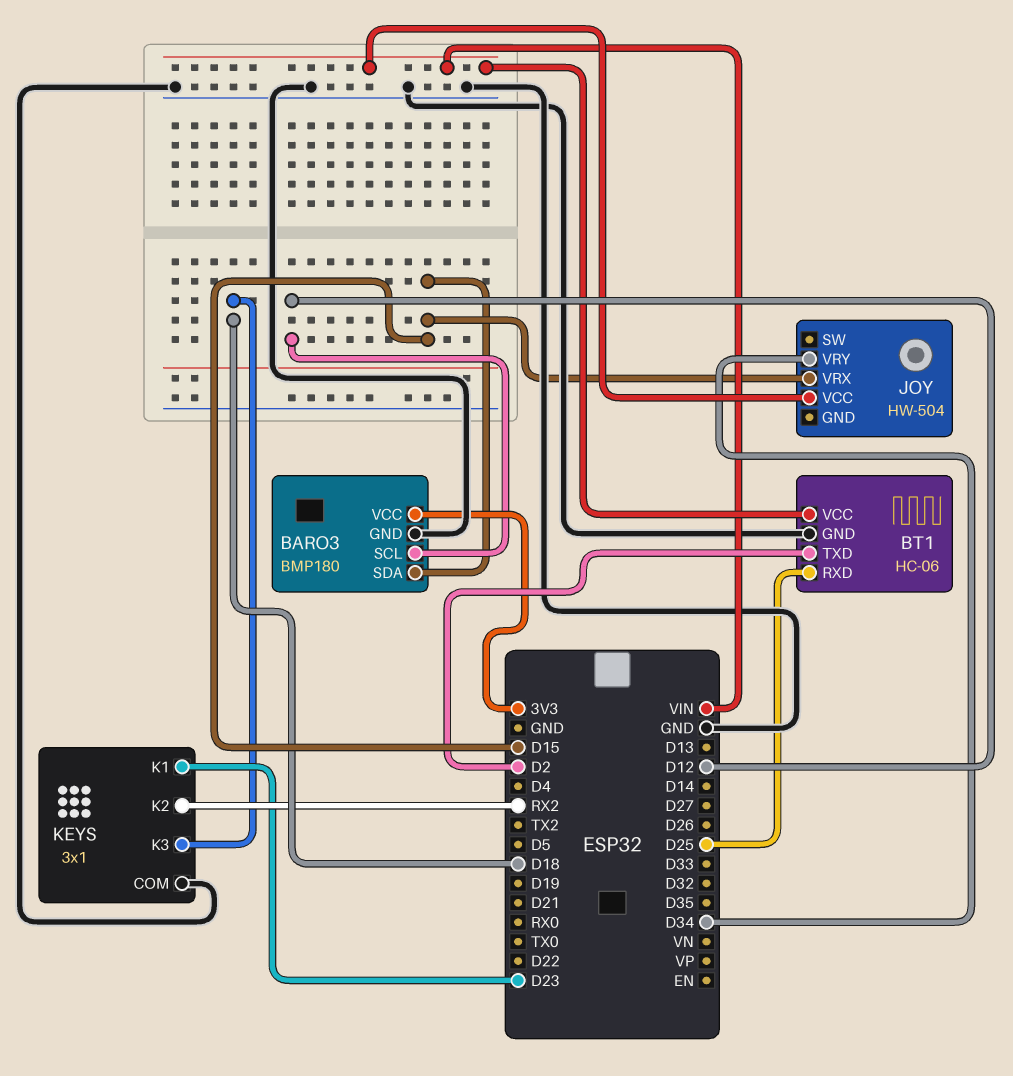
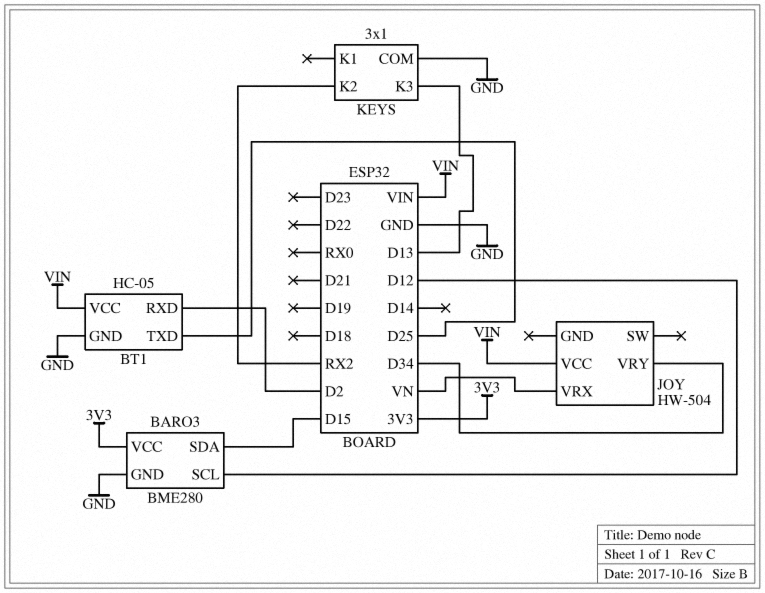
BARO3: BMP180 -> BME280
BT1: HC-06 -> HC-05
BT1 pin RXD: D25 -> D2
BT1 pin TXD: D2 -> D25
JOY pin VRX: D15 -> VN
KEYS pin K1: D23 -> none
KEYS pin K3: D18 -> D13

